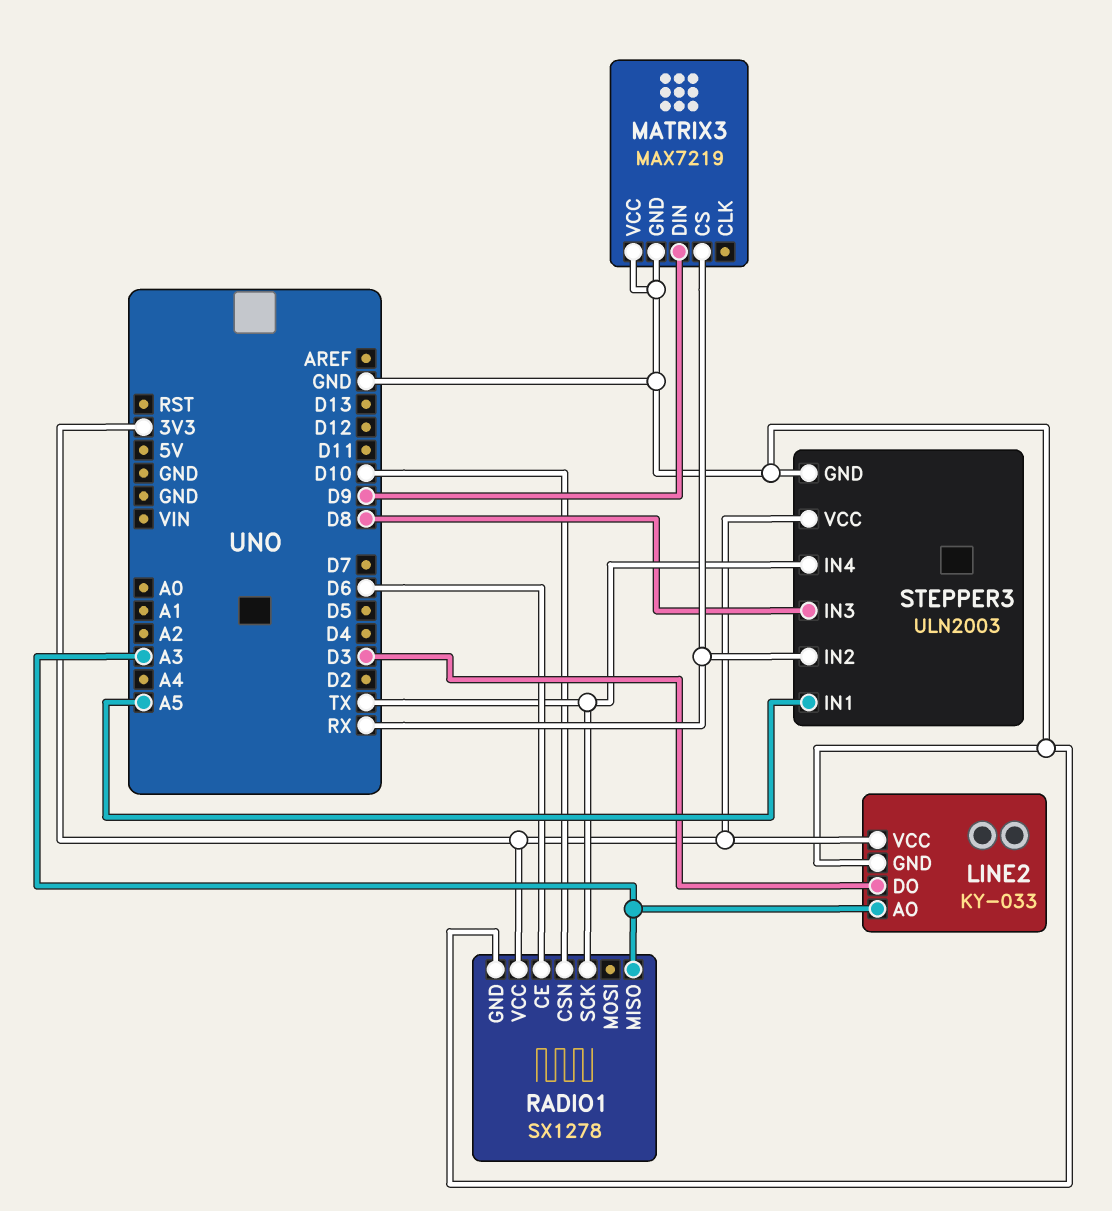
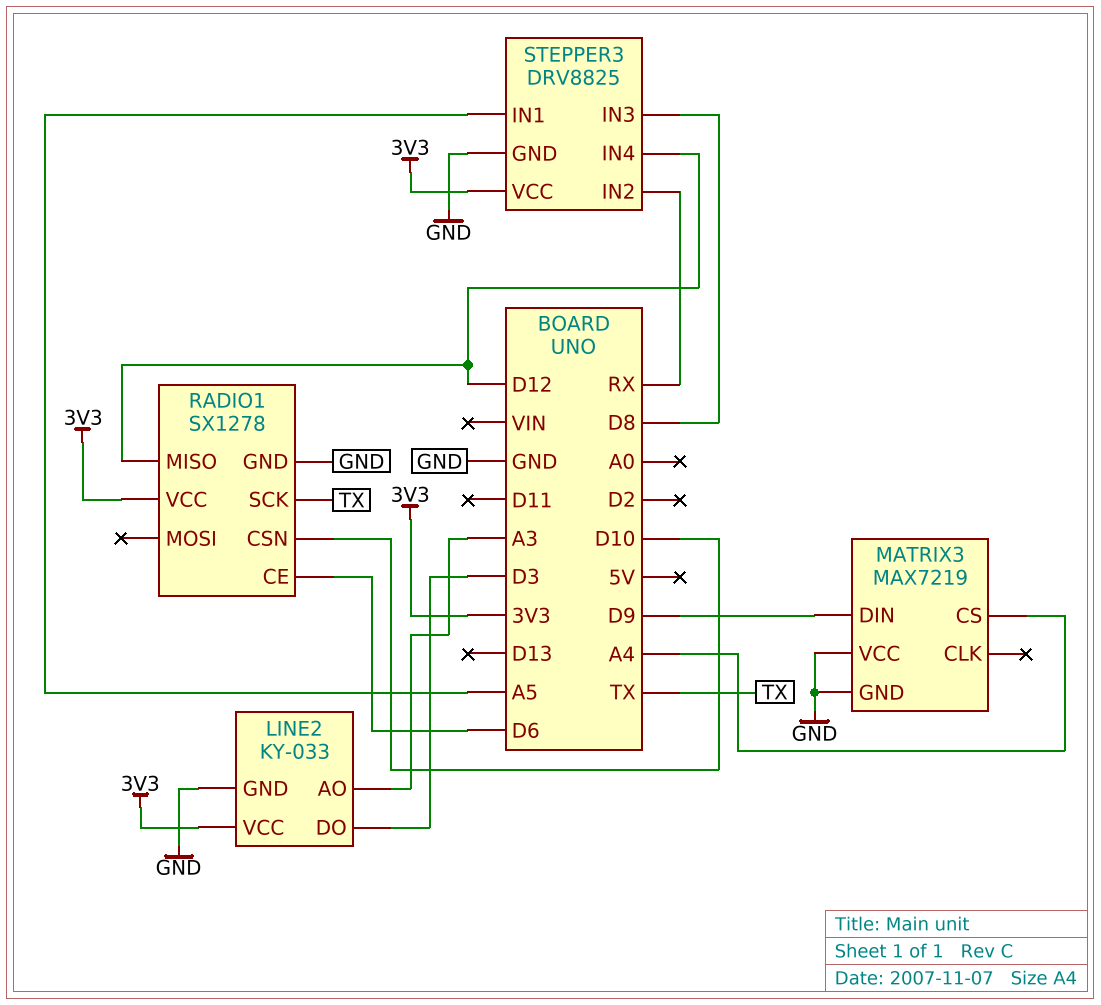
MATRIX3 pin CS: RX -> A4
RADIO1 pin MISO: A3 -> D12
STEPPER3: ULN2003 -> DRV8825
STEPPER3 pin IN4: TX -> D12

